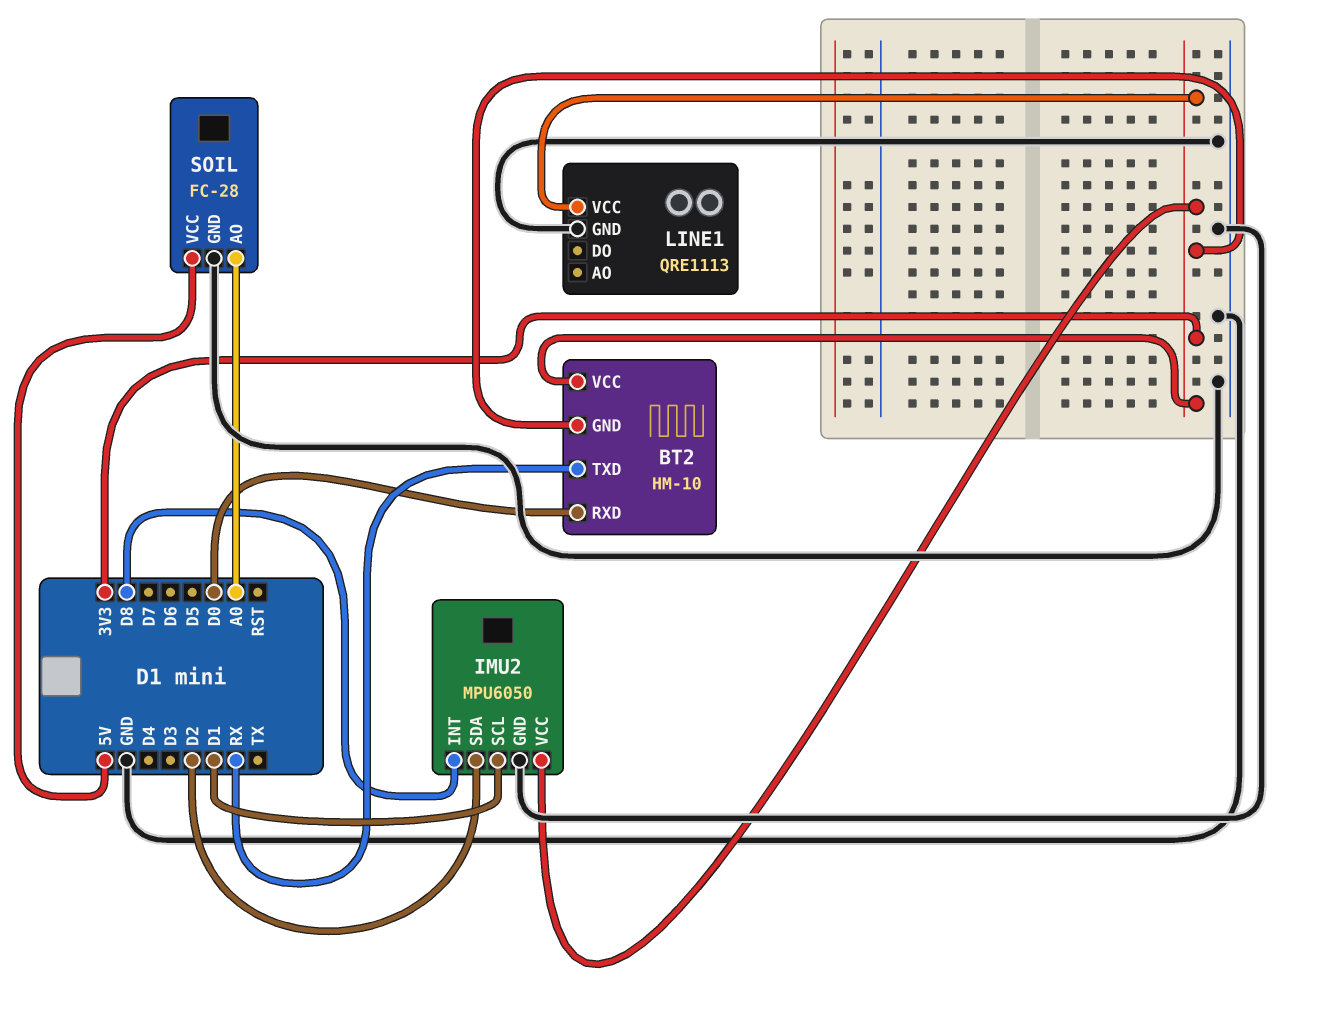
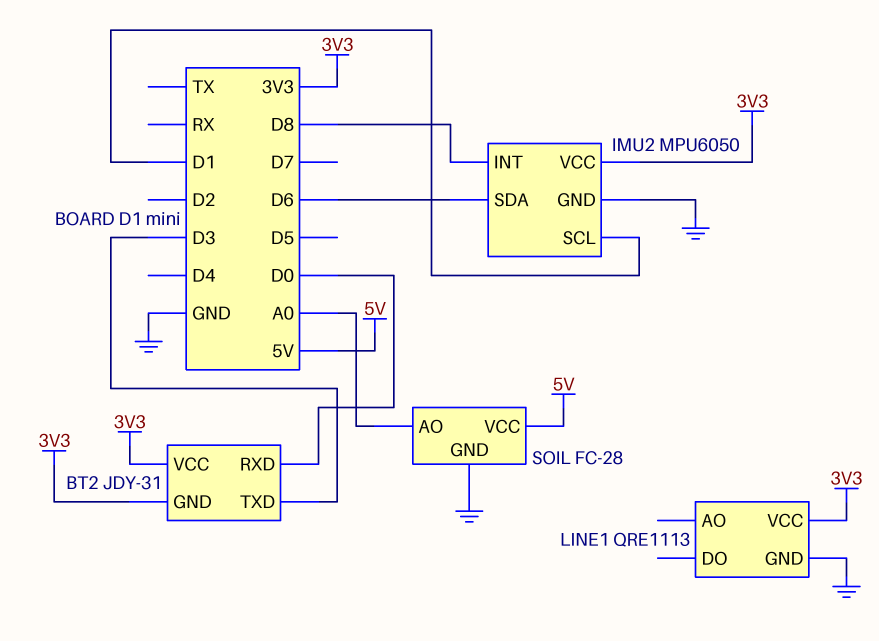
BT2: HM-10 -> JDY-31
BT2 pin TXD: RX -> D3
IMU2 pin SDA: D2 -> D6

